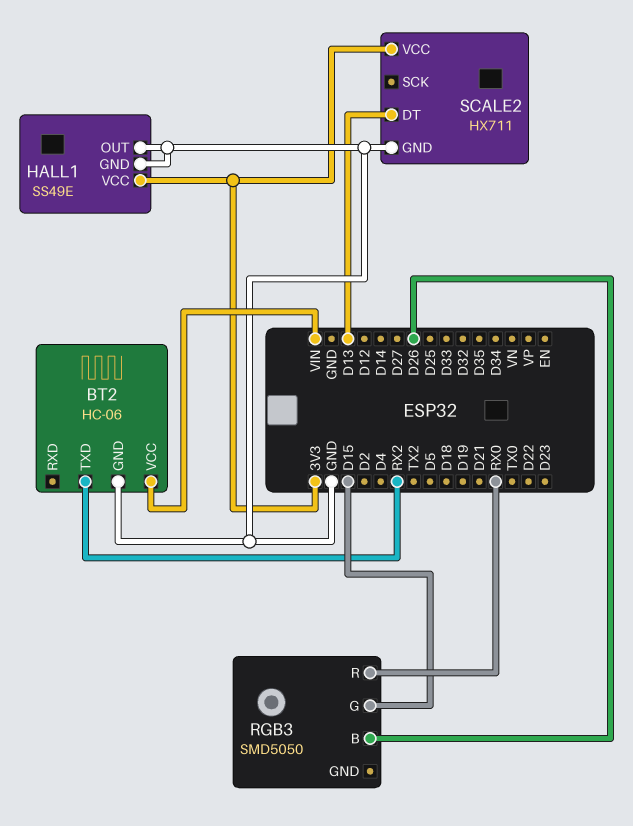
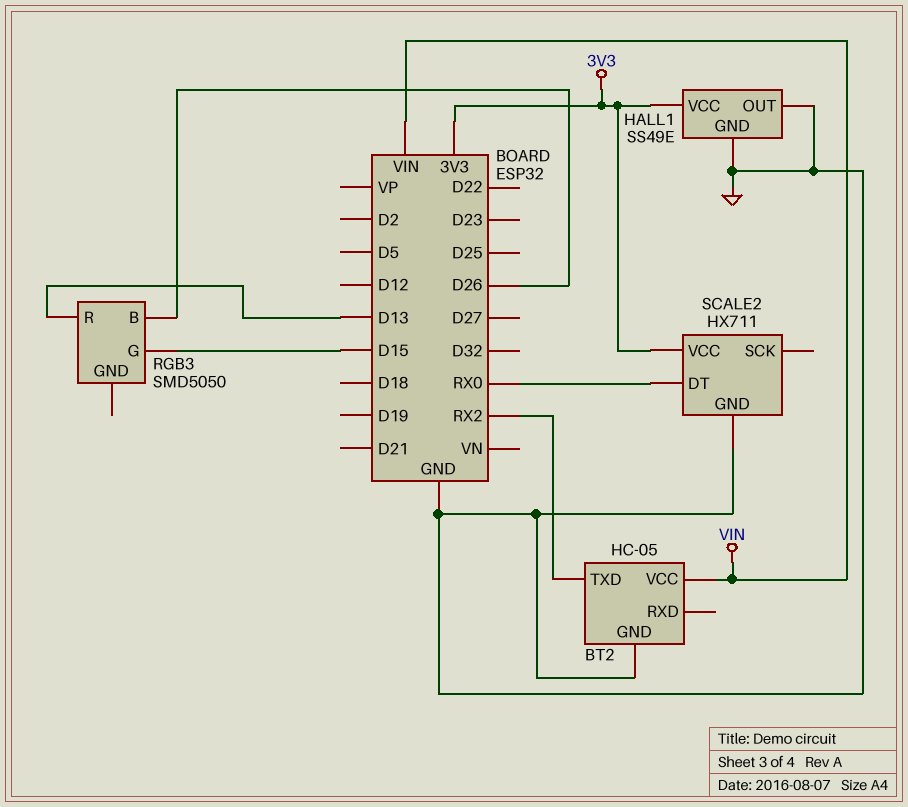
BT2: HC-06 -> HC-05
RGB3 pin R: RX0 -> D13
SCALE2 pin DT: D13 -> RX0

